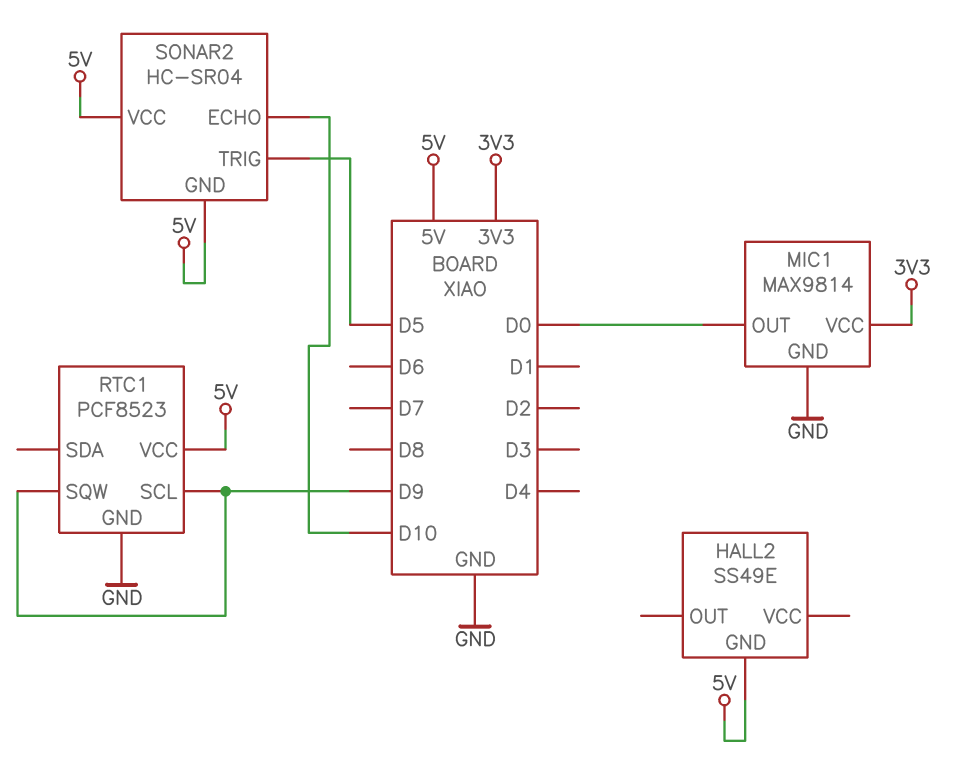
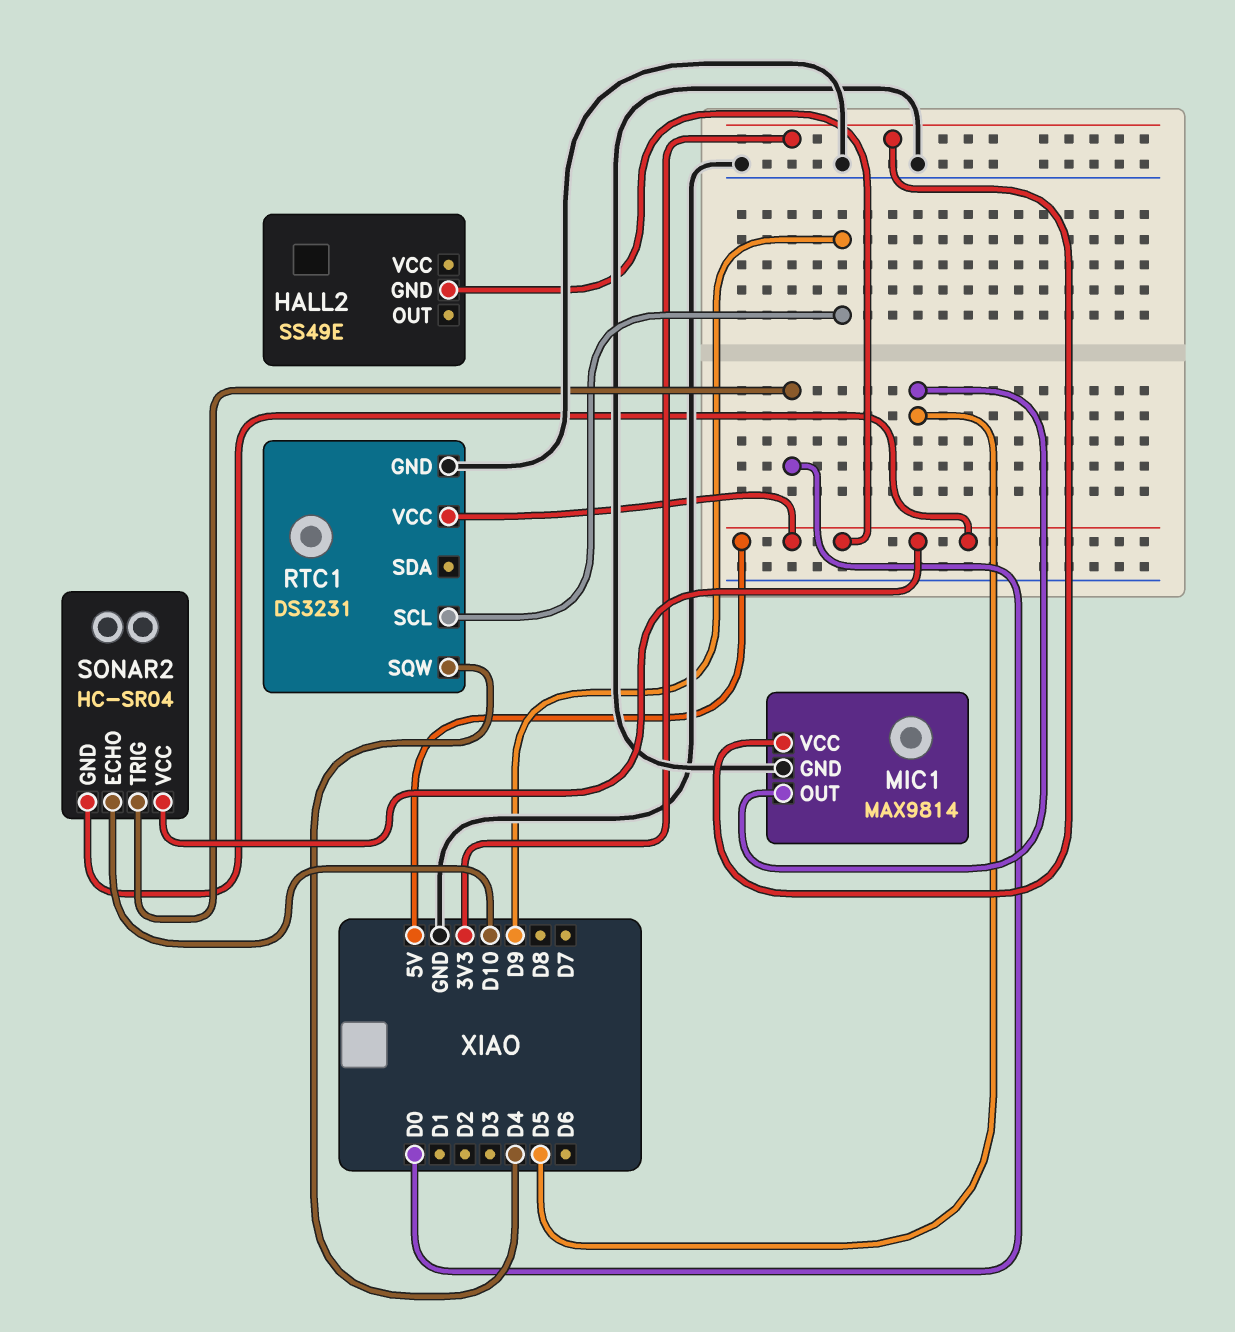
MIC1 pin OUT: D0 -> D5
RTC1: PCF8523 -> DS3231
RTC1 pin SQW: D9 -> D4
SONAR2 pin TRIG: D5 -> D0

